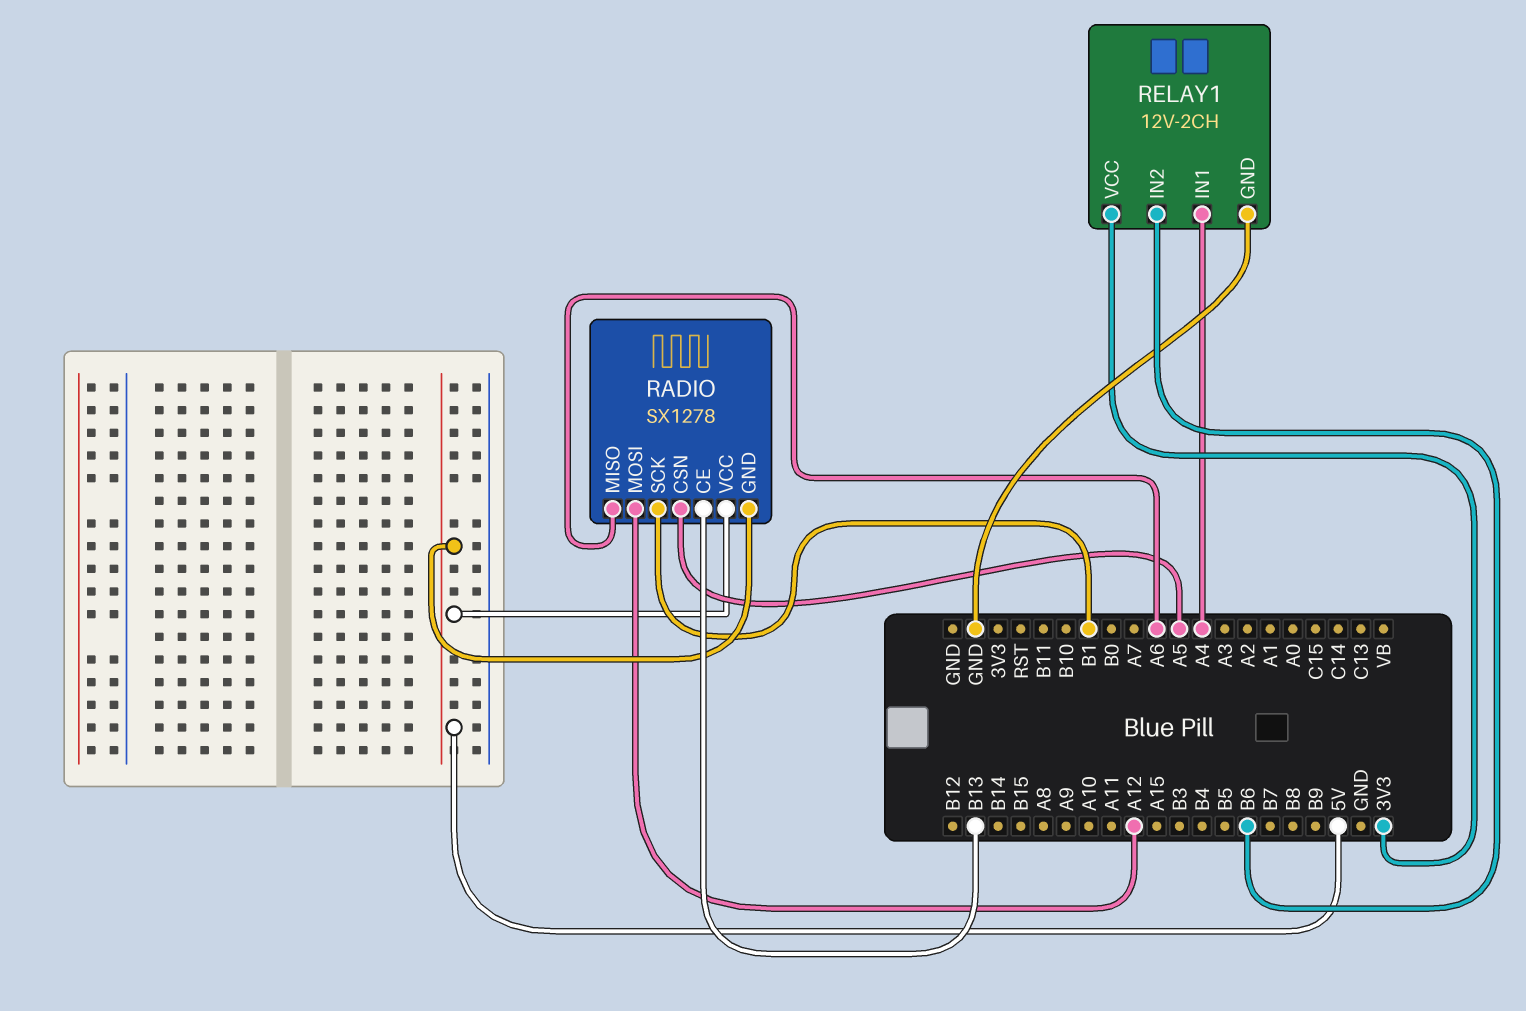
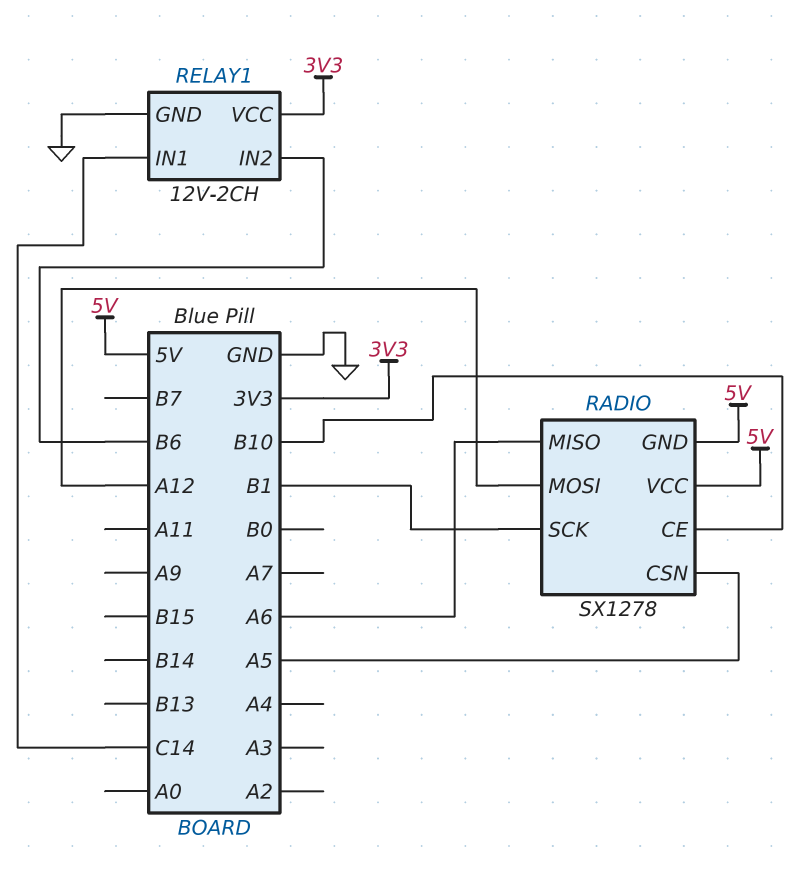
RADIO pin CE: B13 -> B10
RELAY1 pin IN1: A4 -> C14

